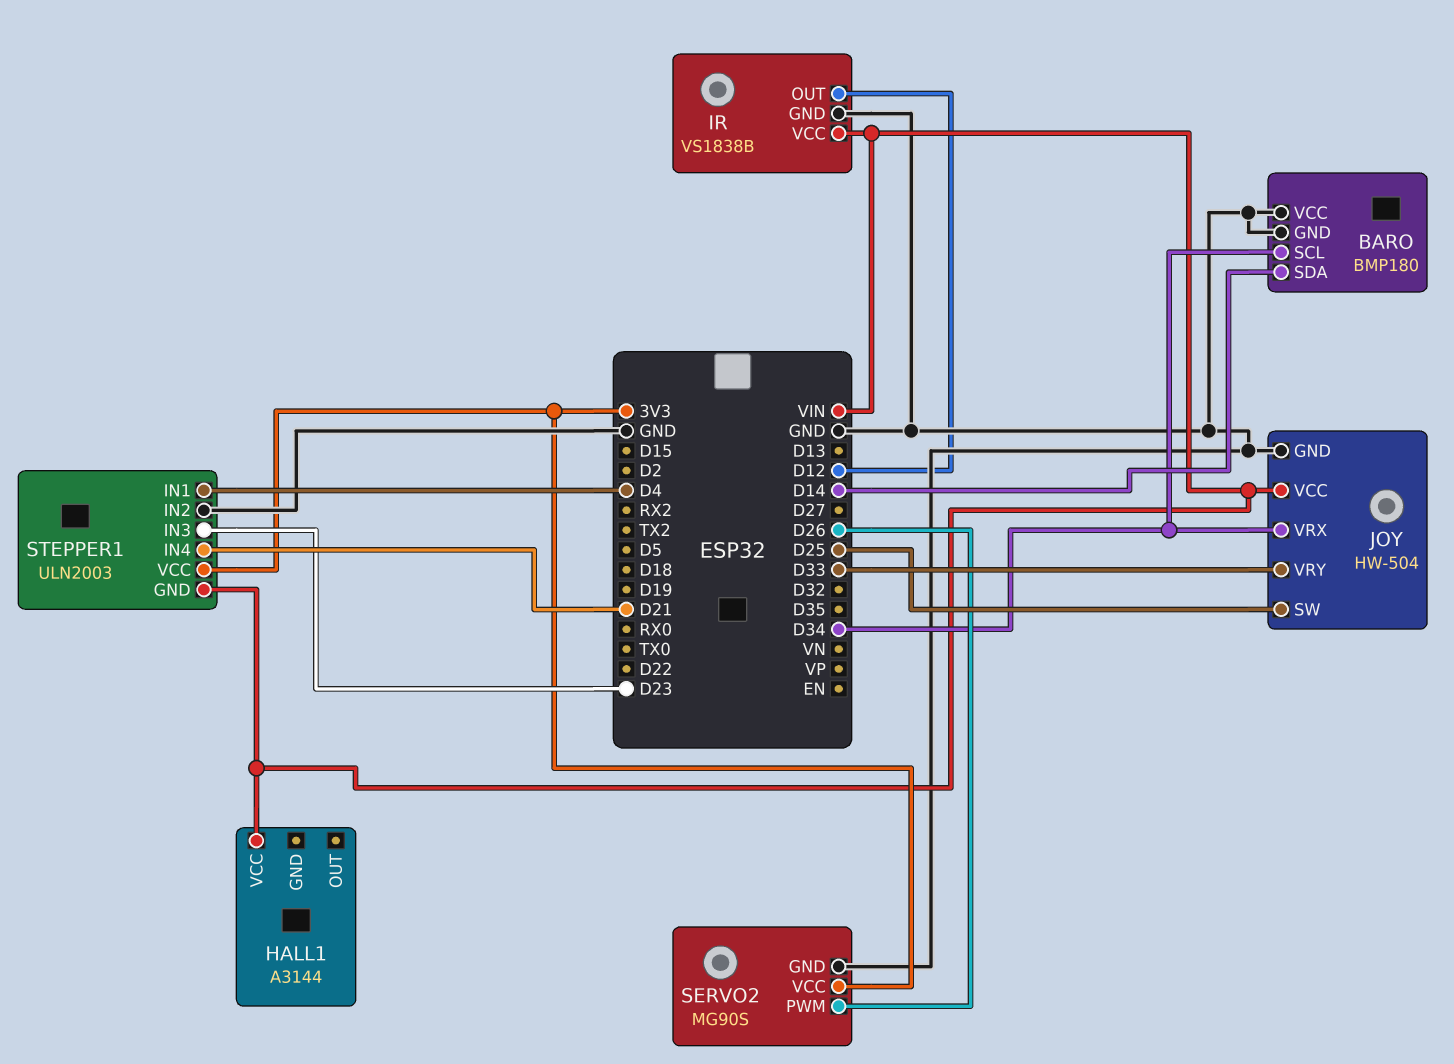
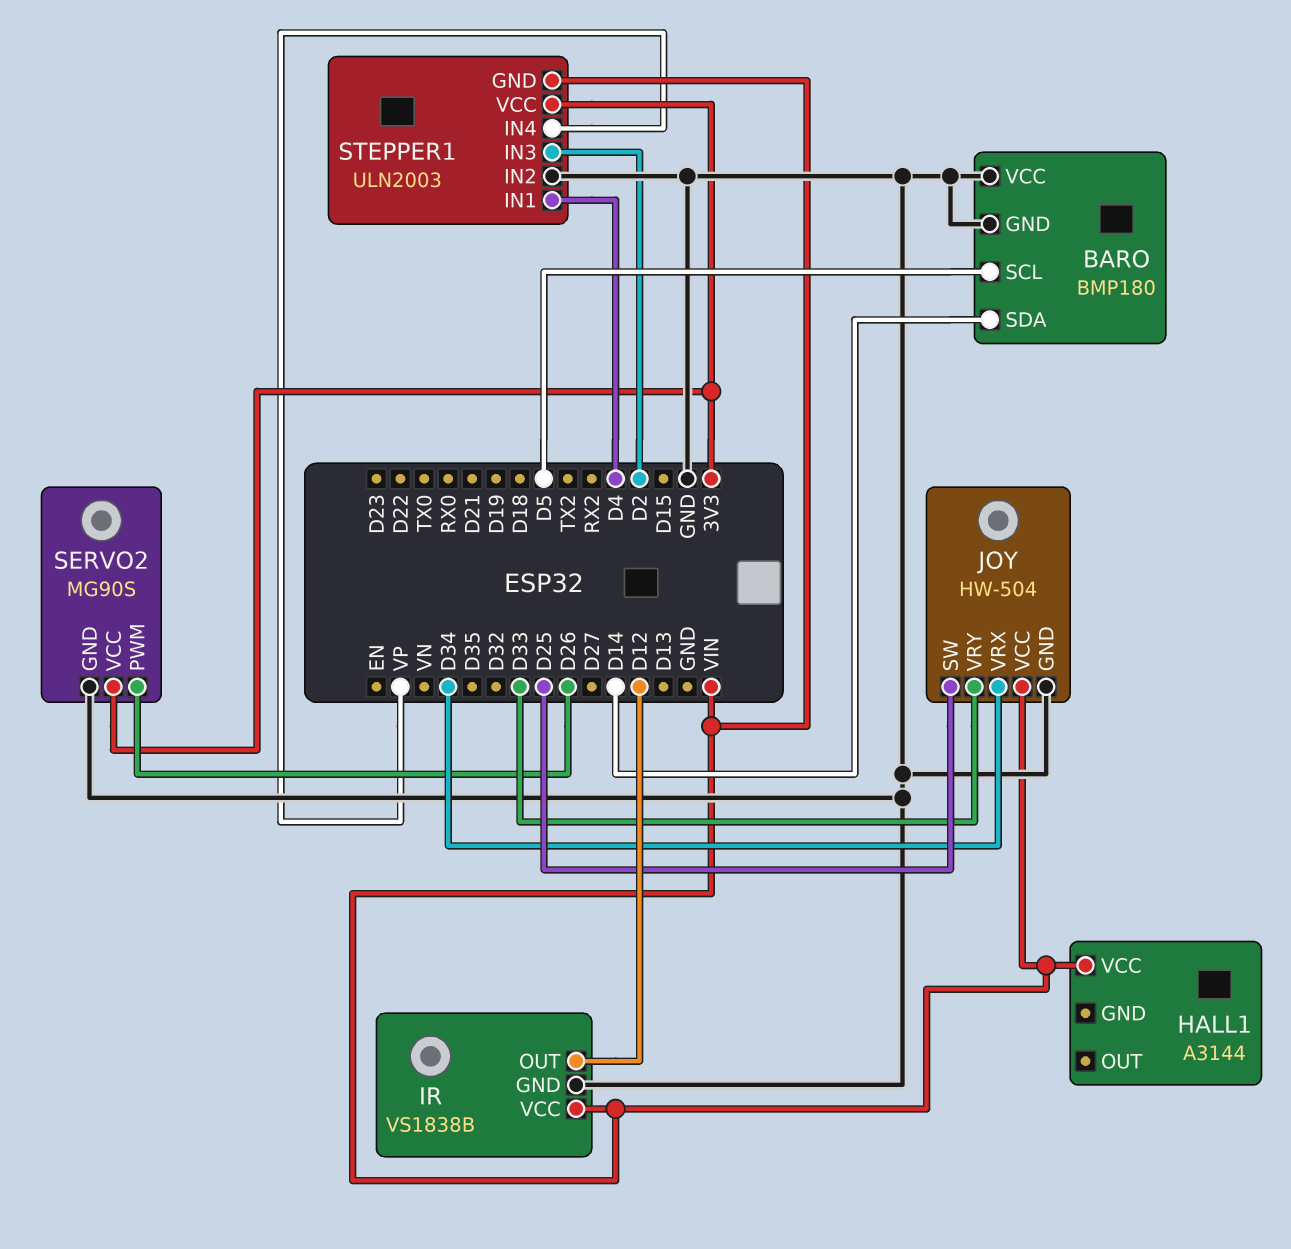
BARO pin SCL: D34 -> D5
STEPPER1 pin IN3: D23 -> D2
STEPPER1 pin IN4: D21 -> VP

